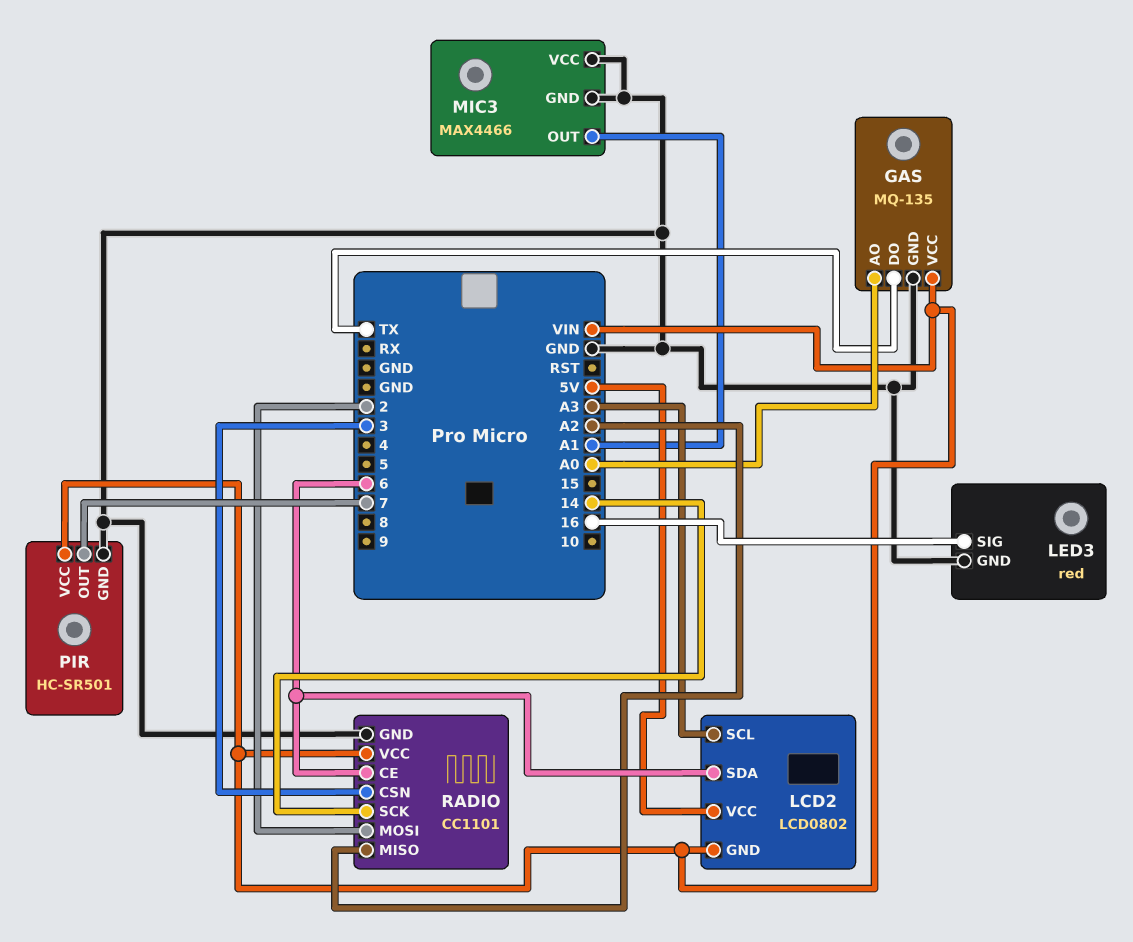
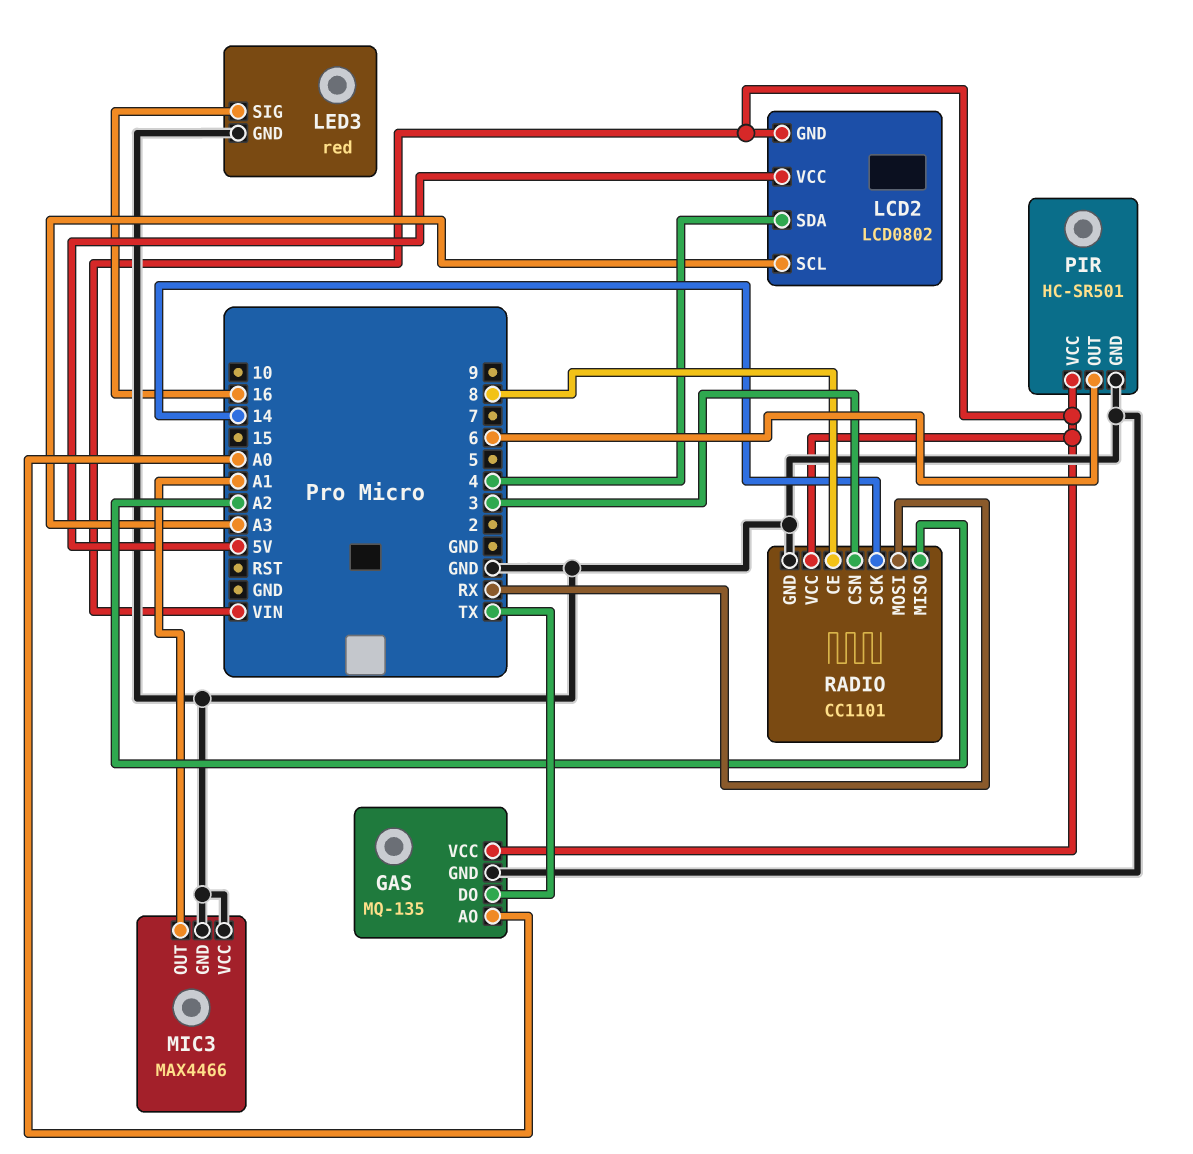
LCD2 pin SDA: 6 -> 4
PIR pin OUT: 7 -> 6
RADIO pin CE: 6 -> 8
RADIO pin MOSI: 2 -> RX

